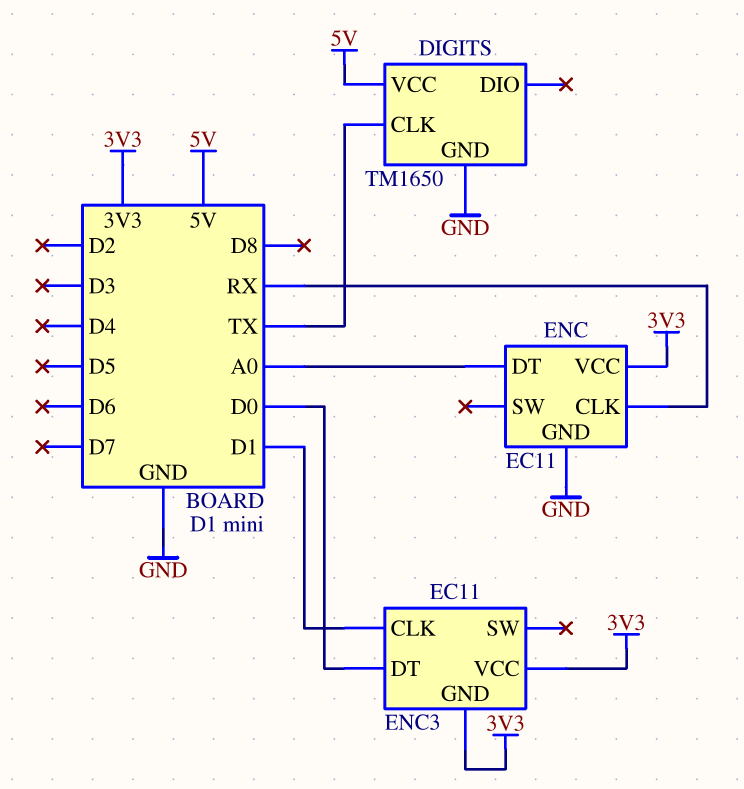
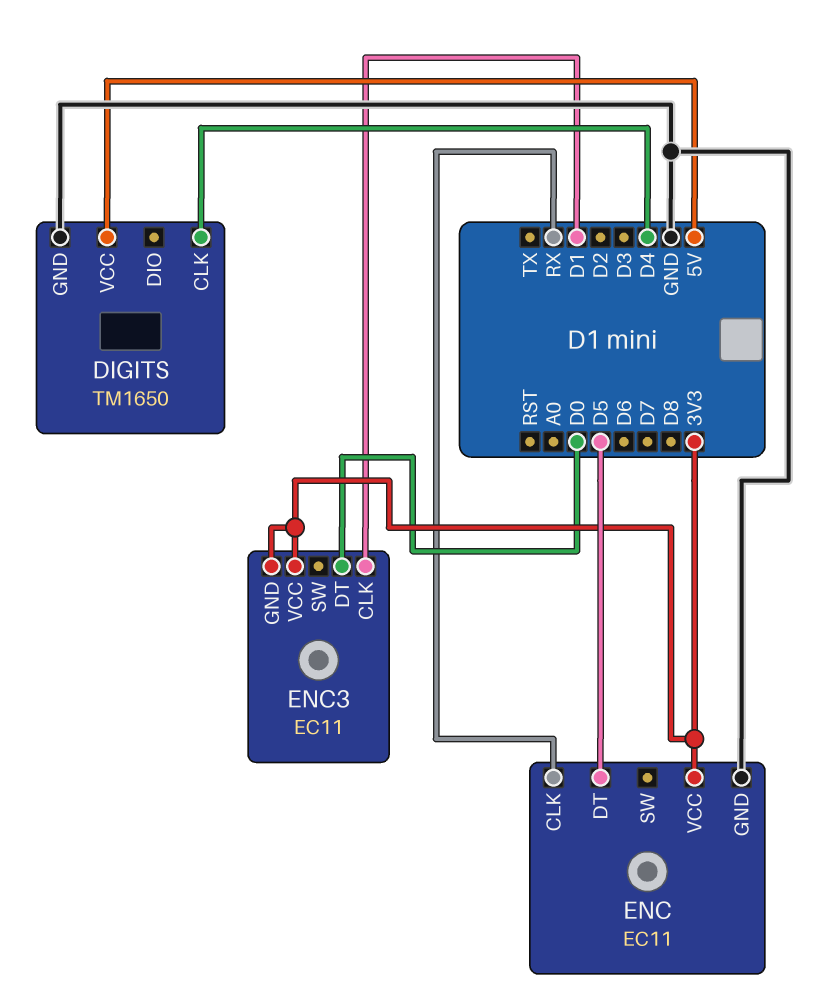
DIGITS pin CLK: TX -> D4
ENC pin DT: A0 -> D5

